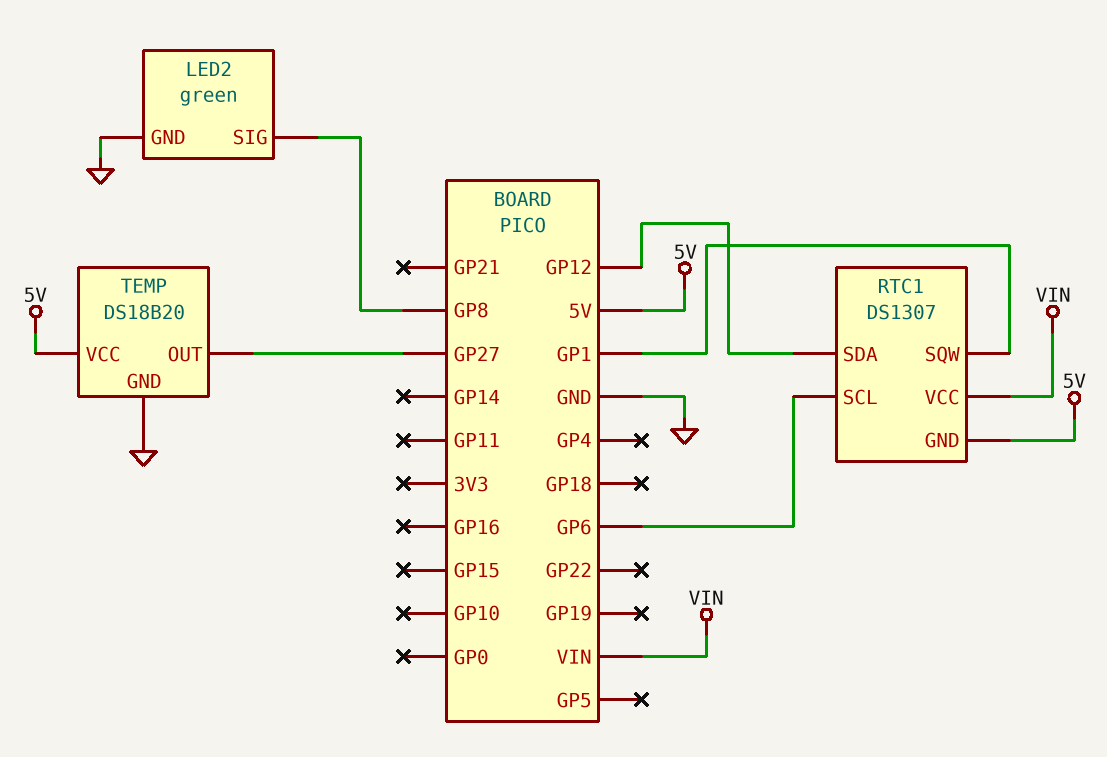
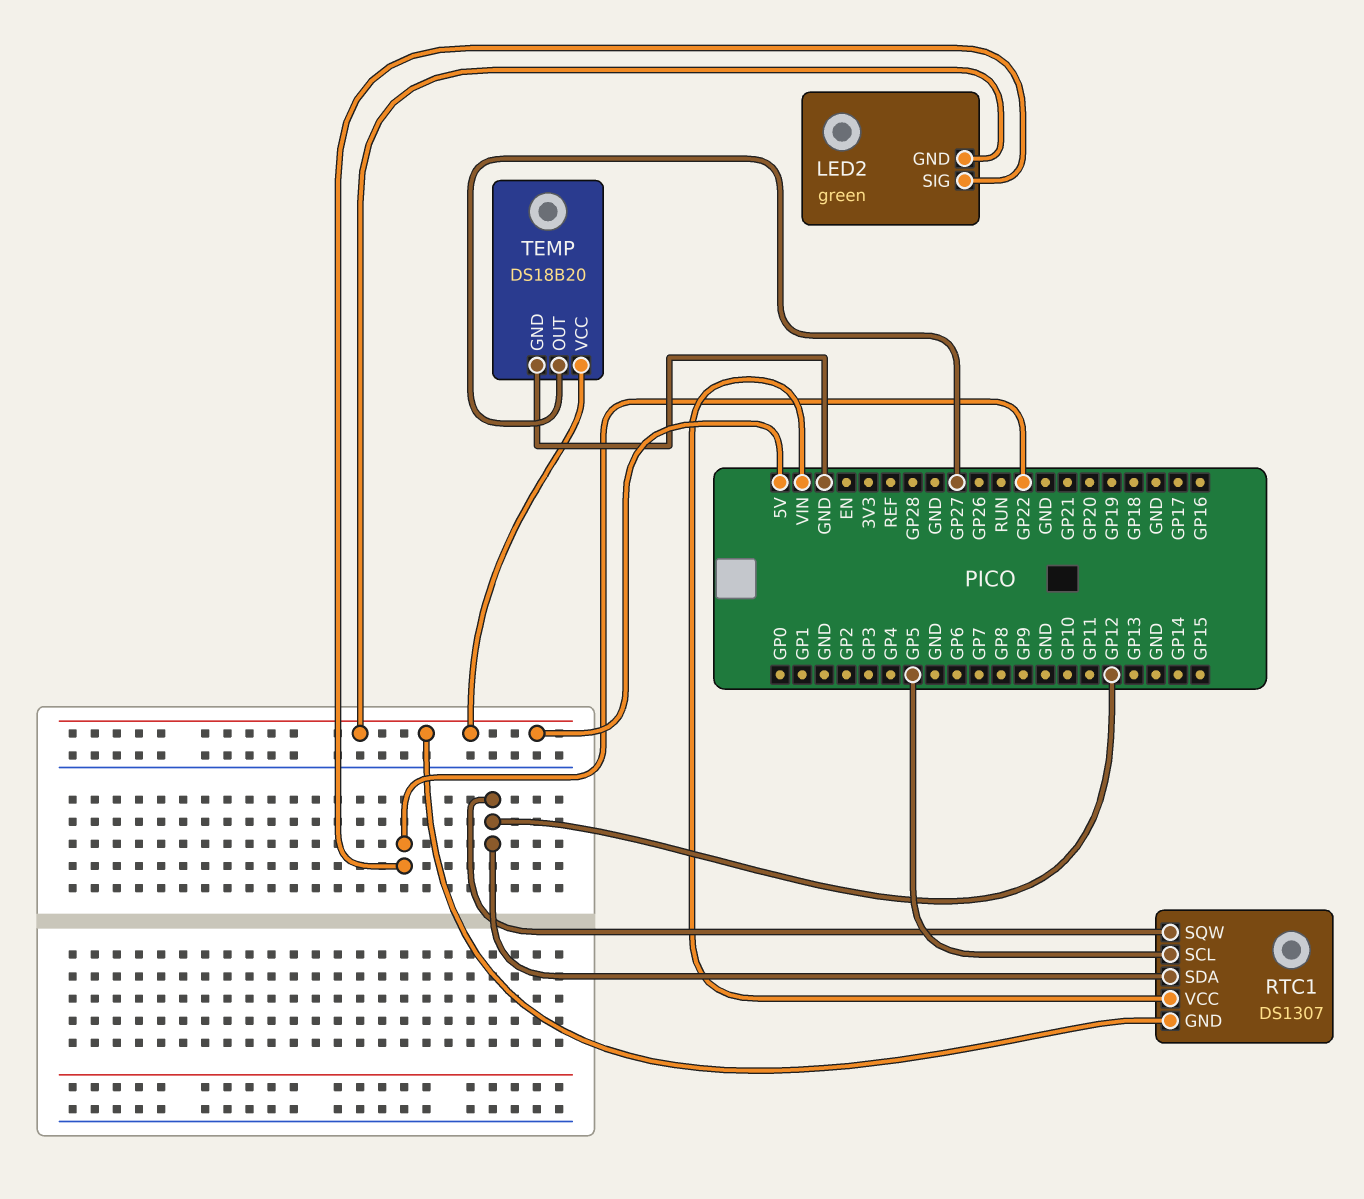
LED2 pin GND: GND -> 5V
LED2 pin SIG: GP8 -> GP22
RTC1 pin SCL: GP6 -> GP5
RTC1 pin SQW: GP1 -> GP12

